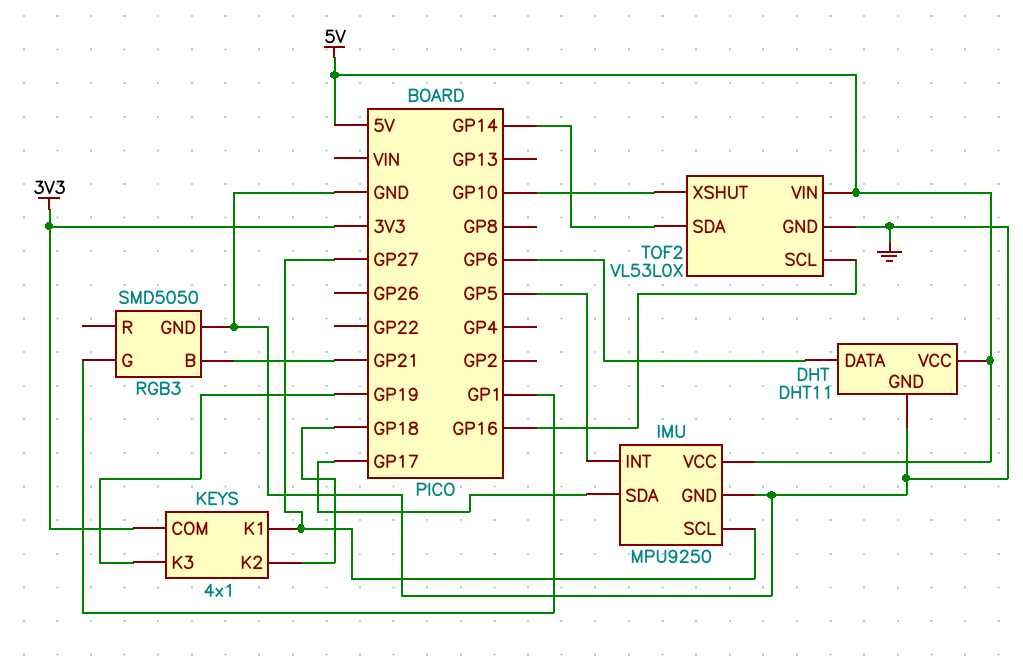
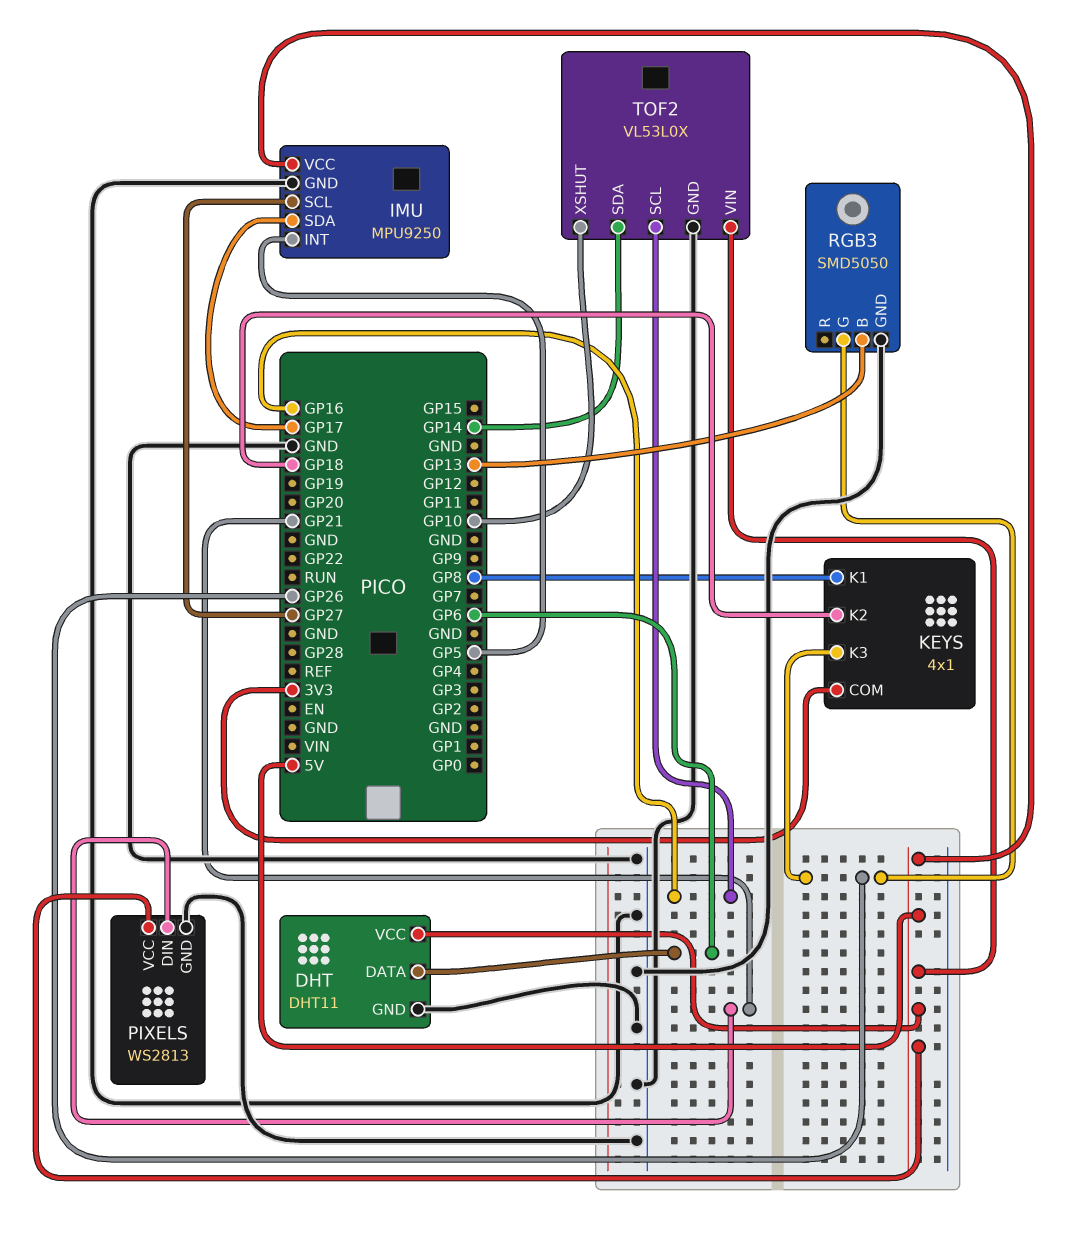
KEYS pin K1: GP27 -> GP8
KEYS pin K3: GP19 -> GP26
PIXELS: none -> WS2813
PIXELS pin DIN: none -> GP21
PIXELS pin GND: none -> GND
PIXELS pin VCC: none -> 5V
RGB3 pin B: GP21 -> GP13
RGB3 pin G: GP1 -> GP26

